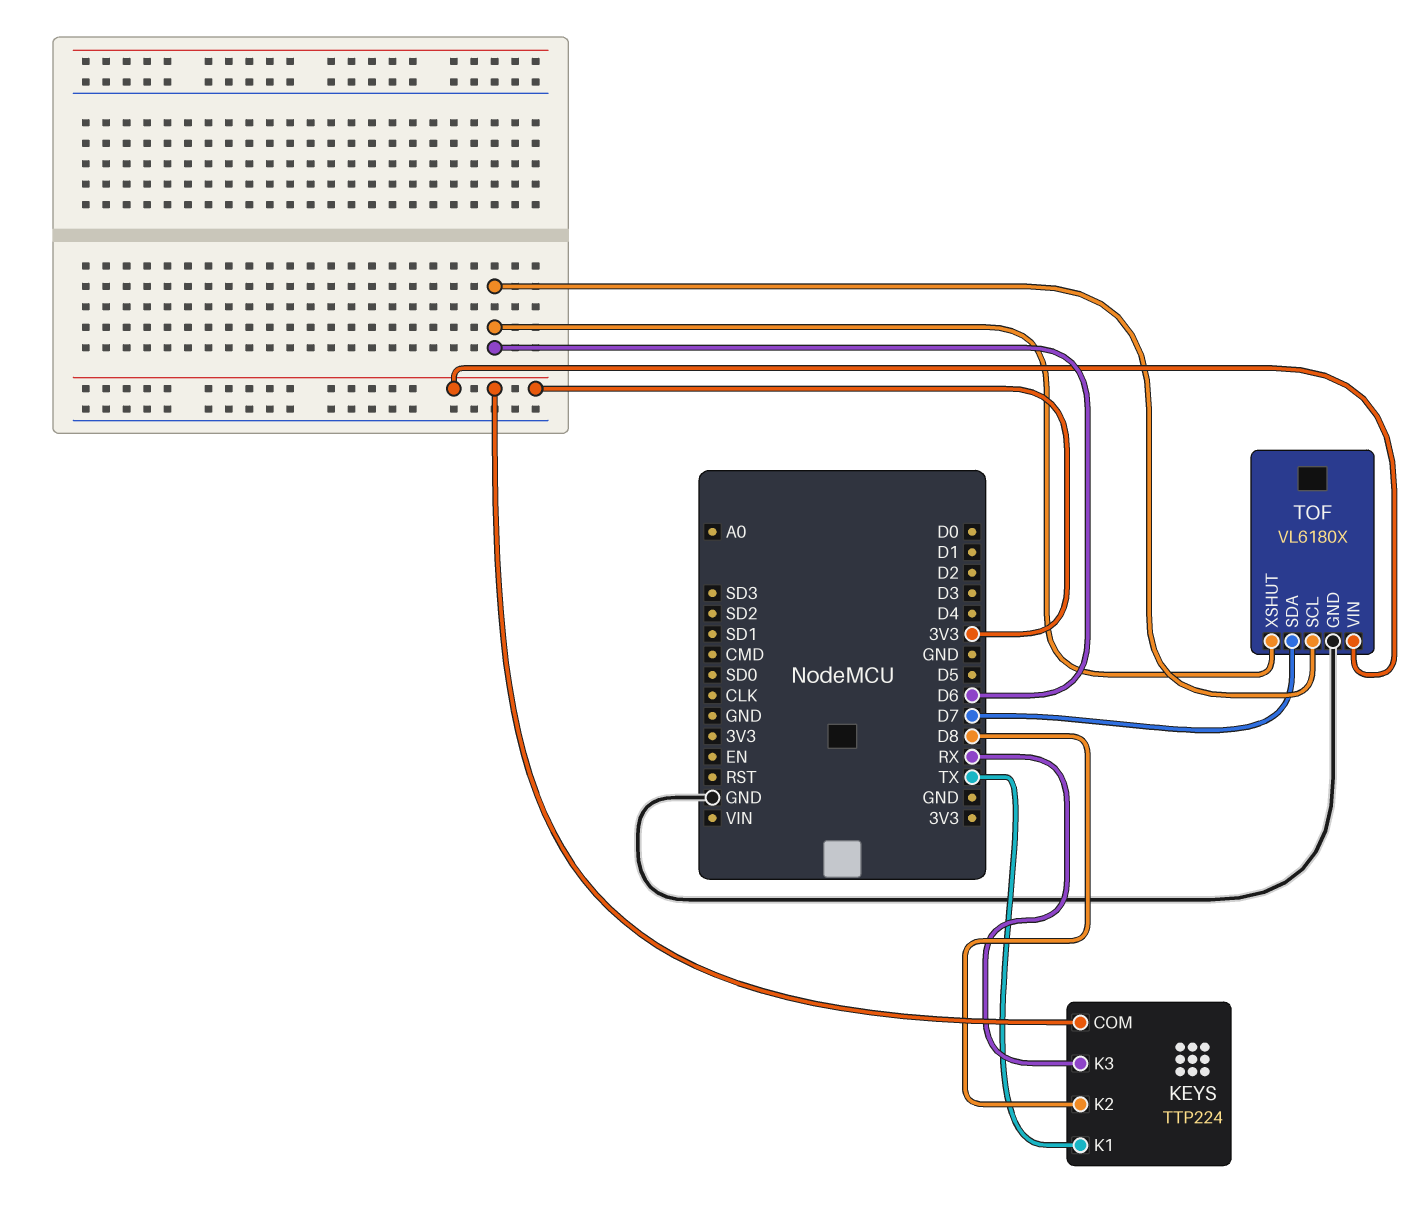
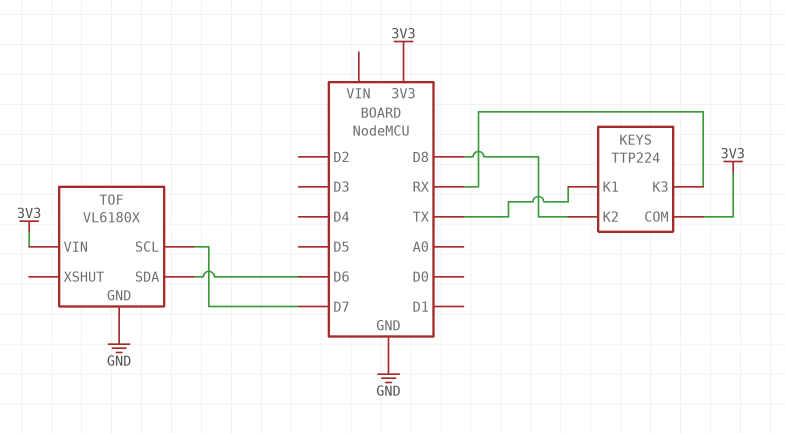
TOF pin SCL: D6 -> D7
TOF pin SDA: D7 -> D6
TOF pin XSHUT: D6 -> none

